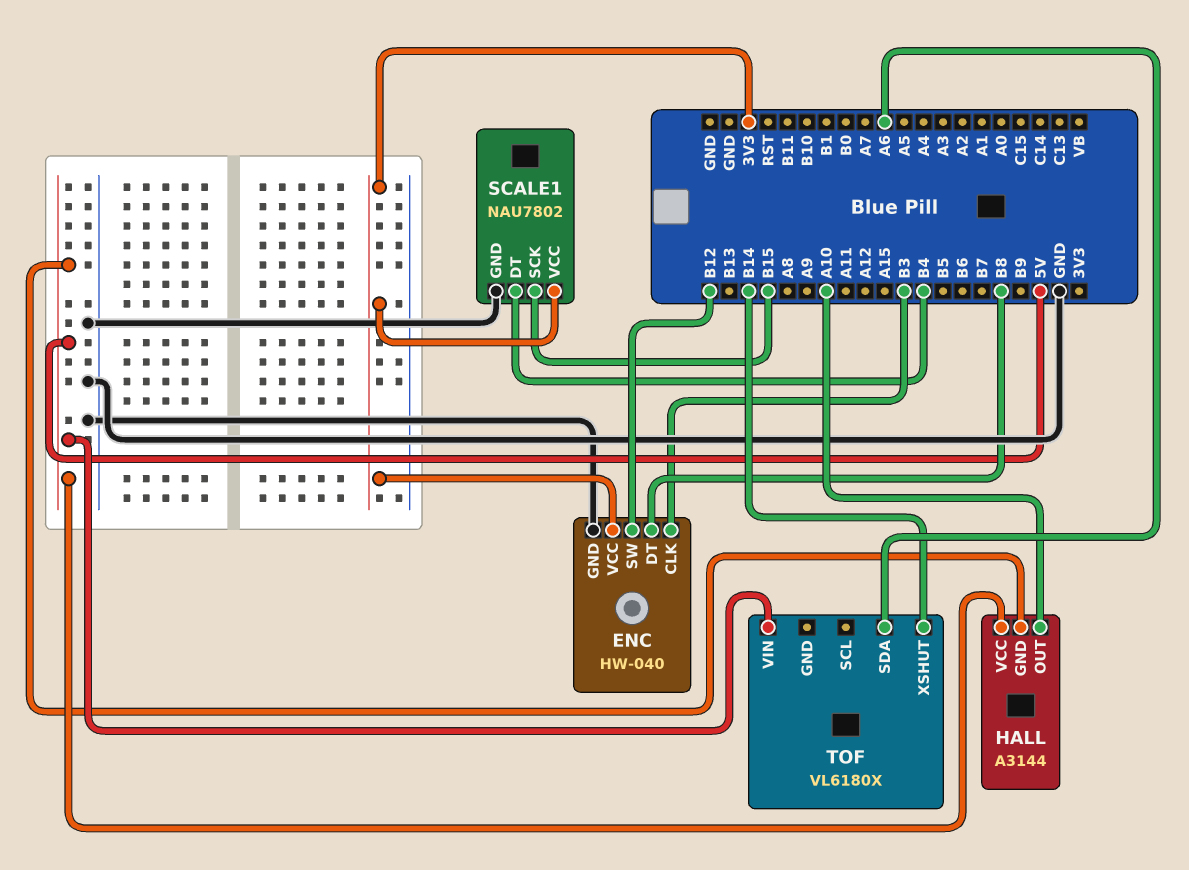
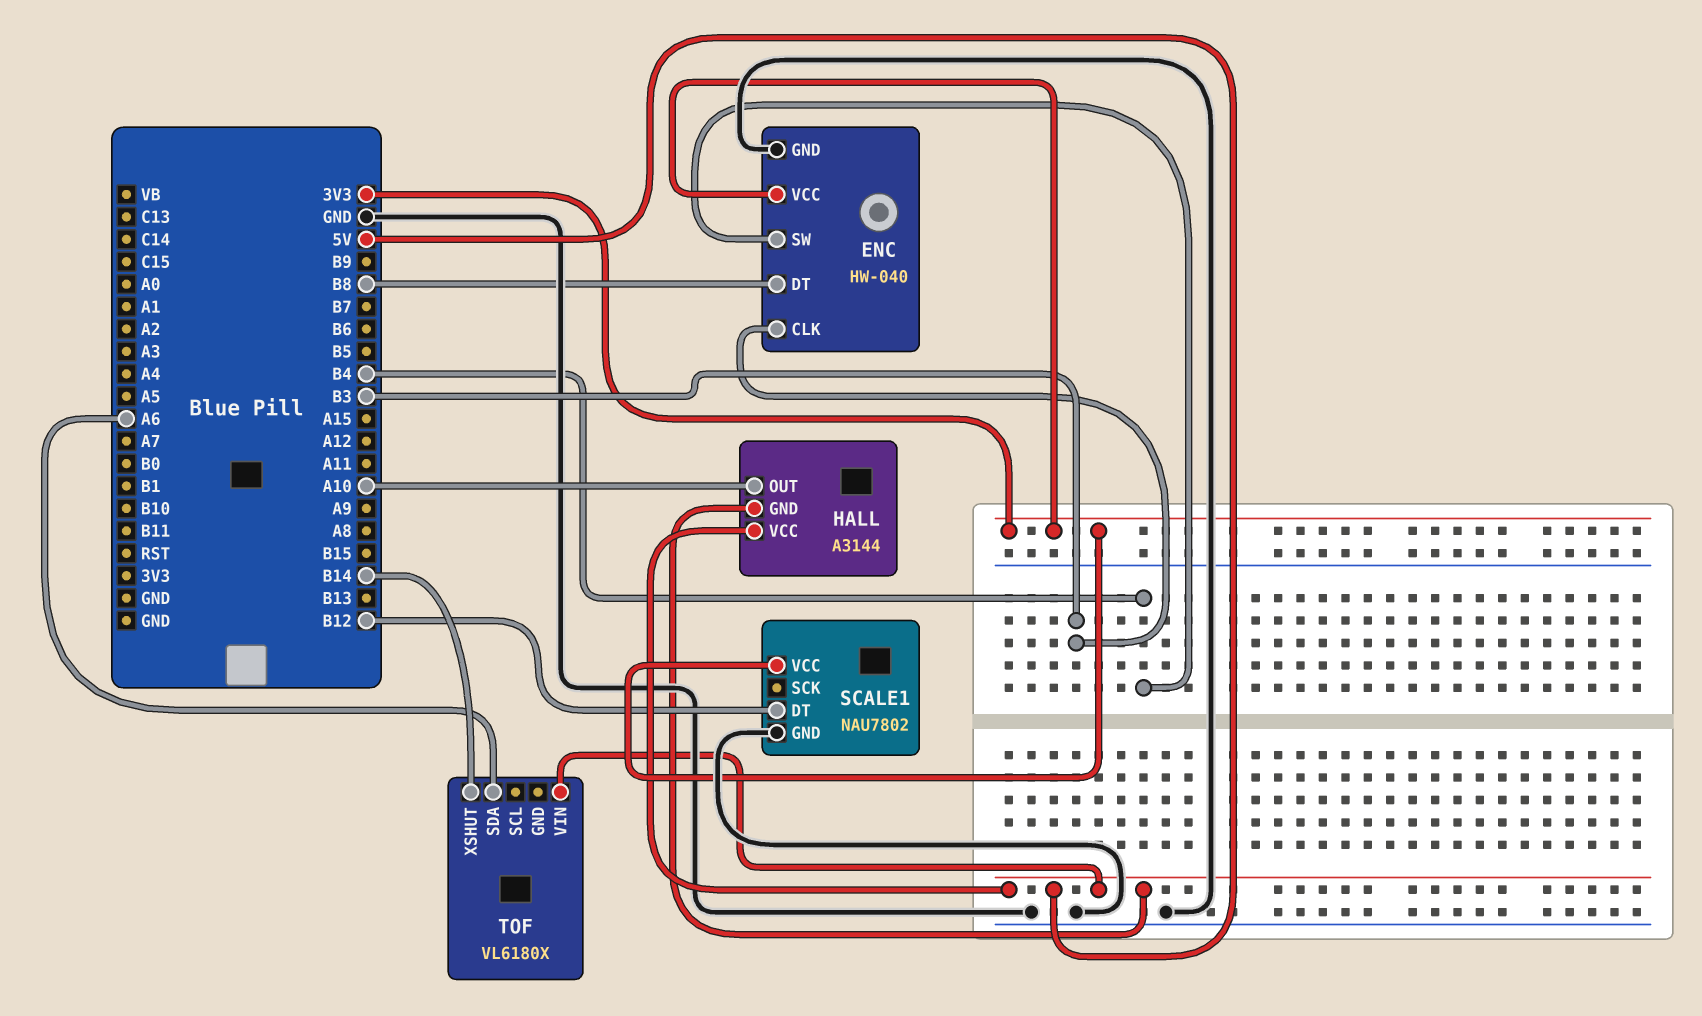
ENC pin SW: B12 -> B4
SCALE1 pin DT: B4 -> B12
SCALE1 pin SCK: B15 -> none

